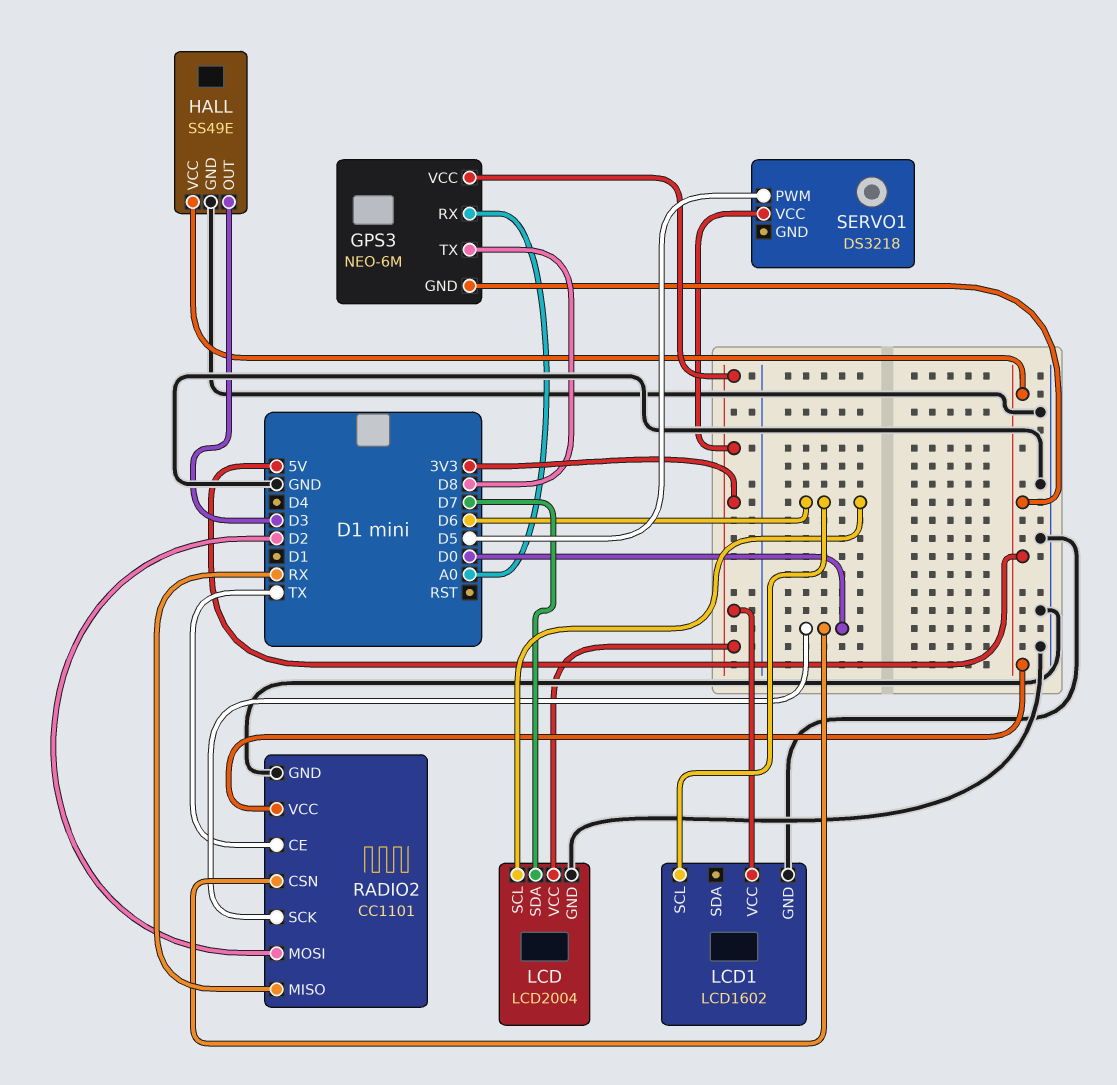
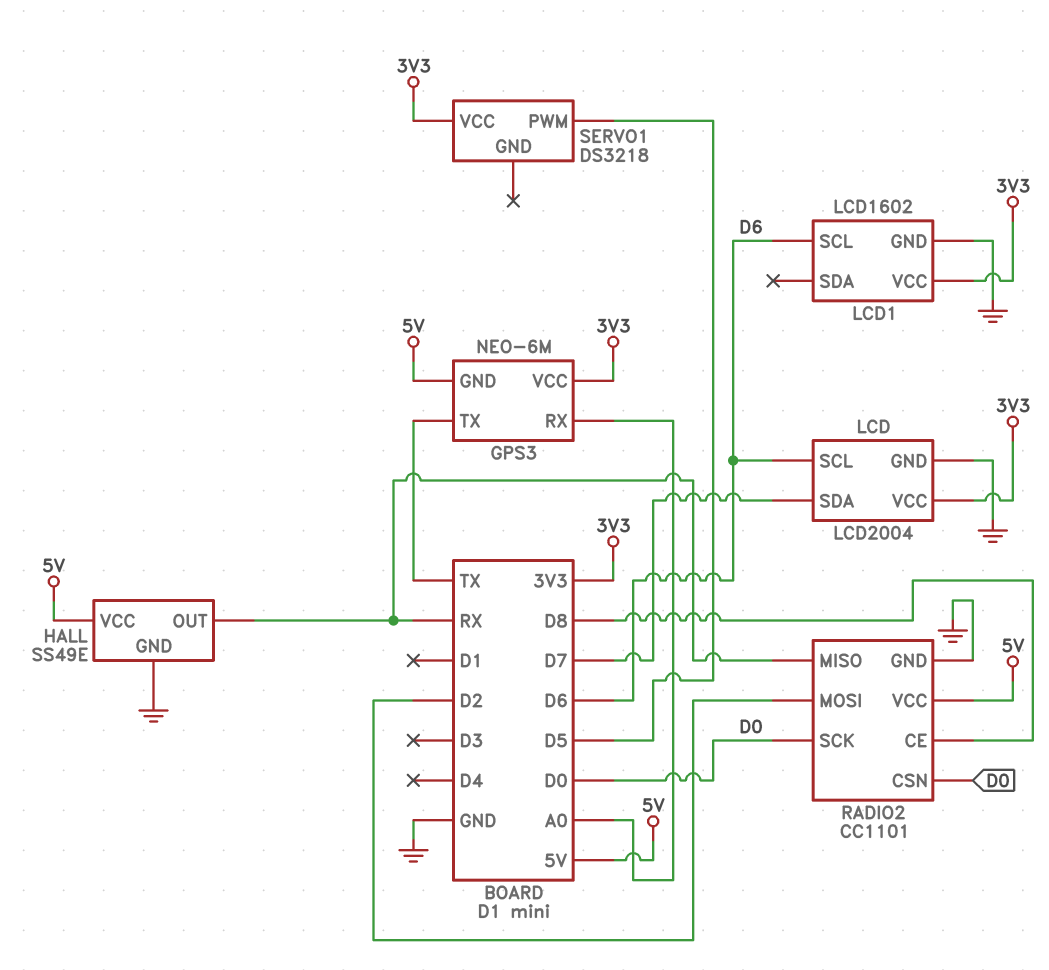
GPS3 pin TX: D8 -> TX
HALL pin OUT: D3 -> RX
RADIO2 pin CE: TX -> D8

